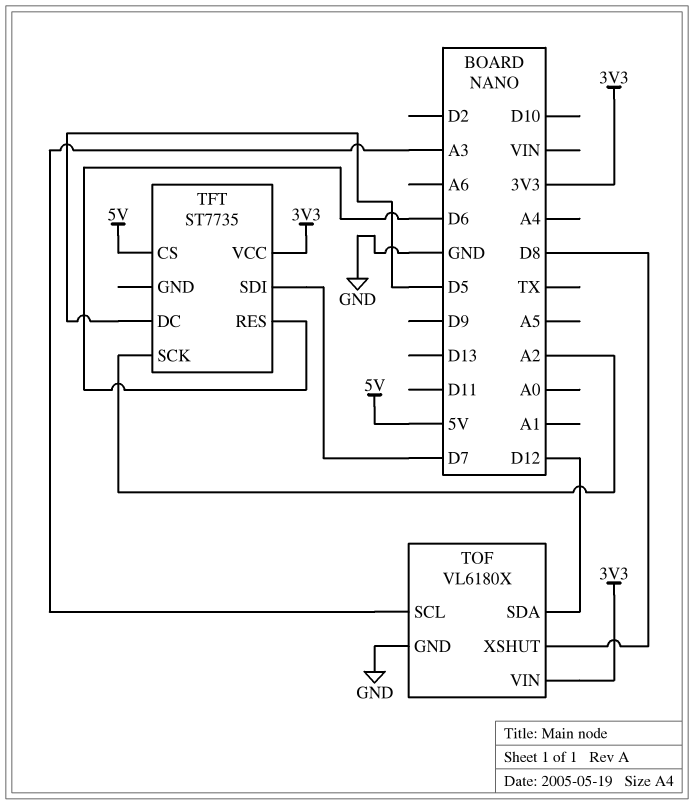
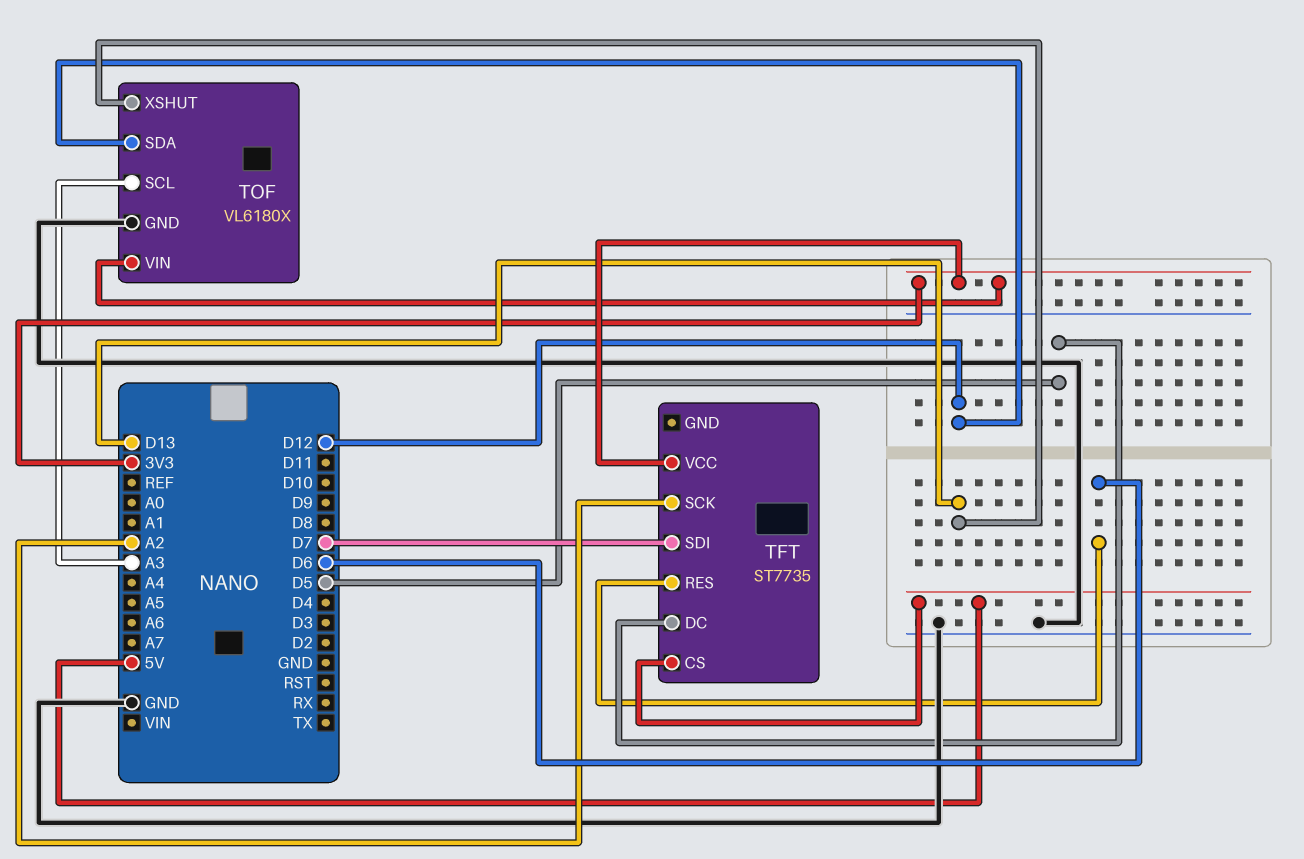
TOF pin XSHUT: D8 -> D13

